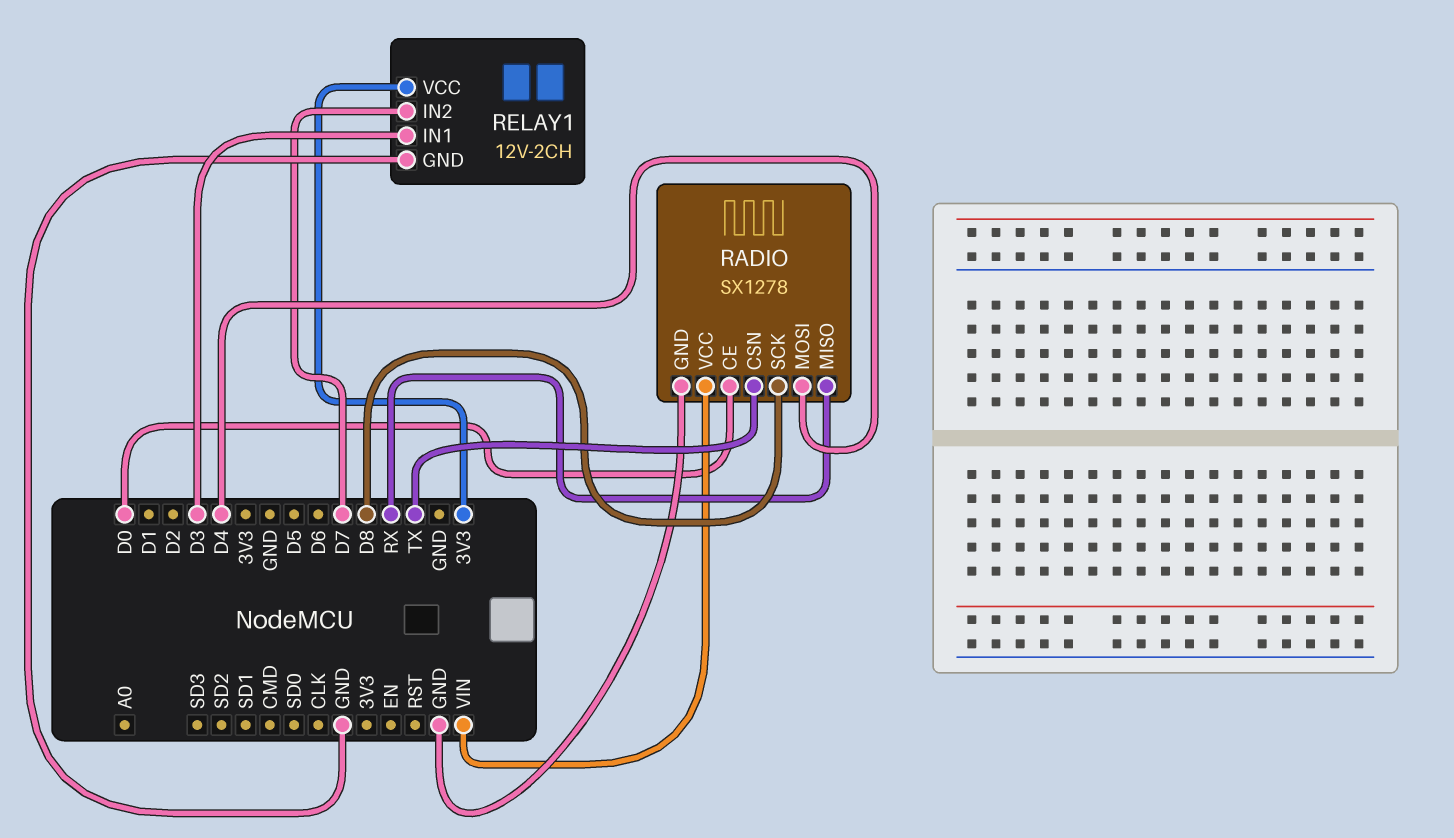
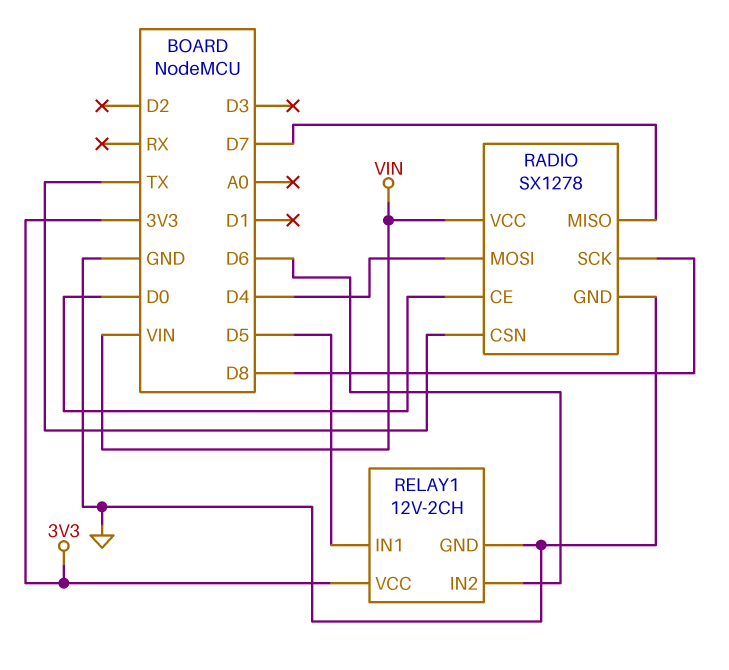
RADIO pin MISO: RX -> D7
RELAY1 pin IN1: D3 -> D5
RELAY1 pin IN2: D7 -> D6

